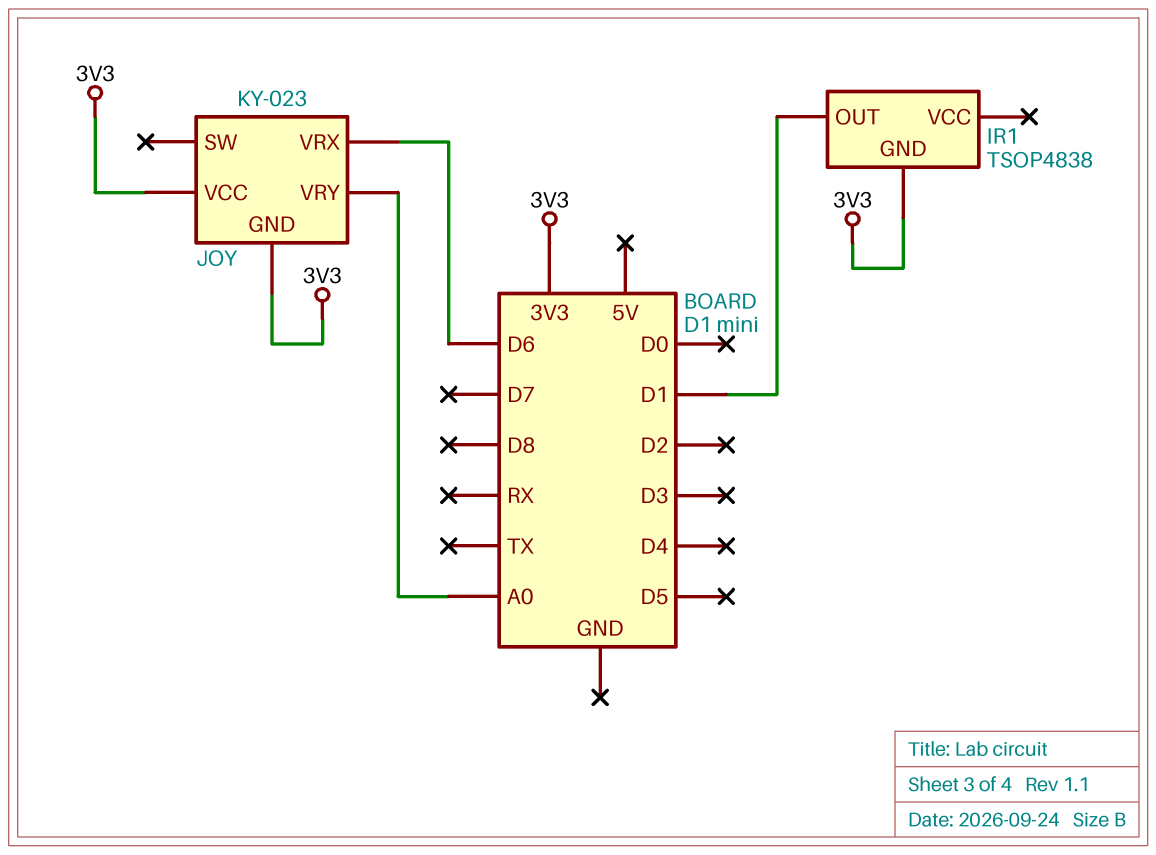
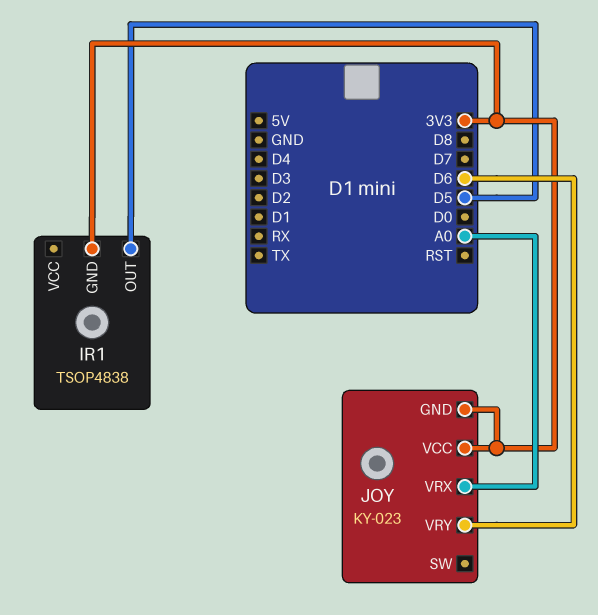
IR1 pin OUT: D1 -> D5
JOY pin VRX: D6 -> A0
JOY pin VRY: A0 -> D6

